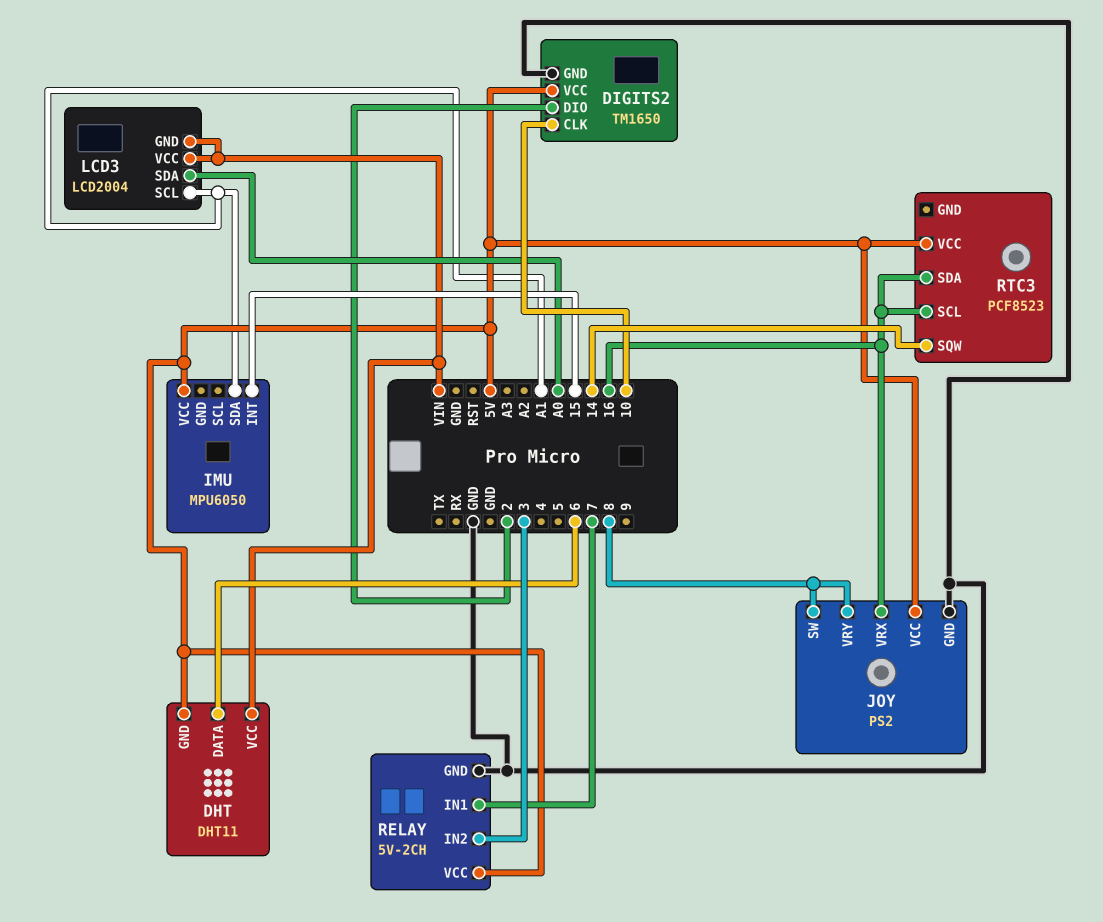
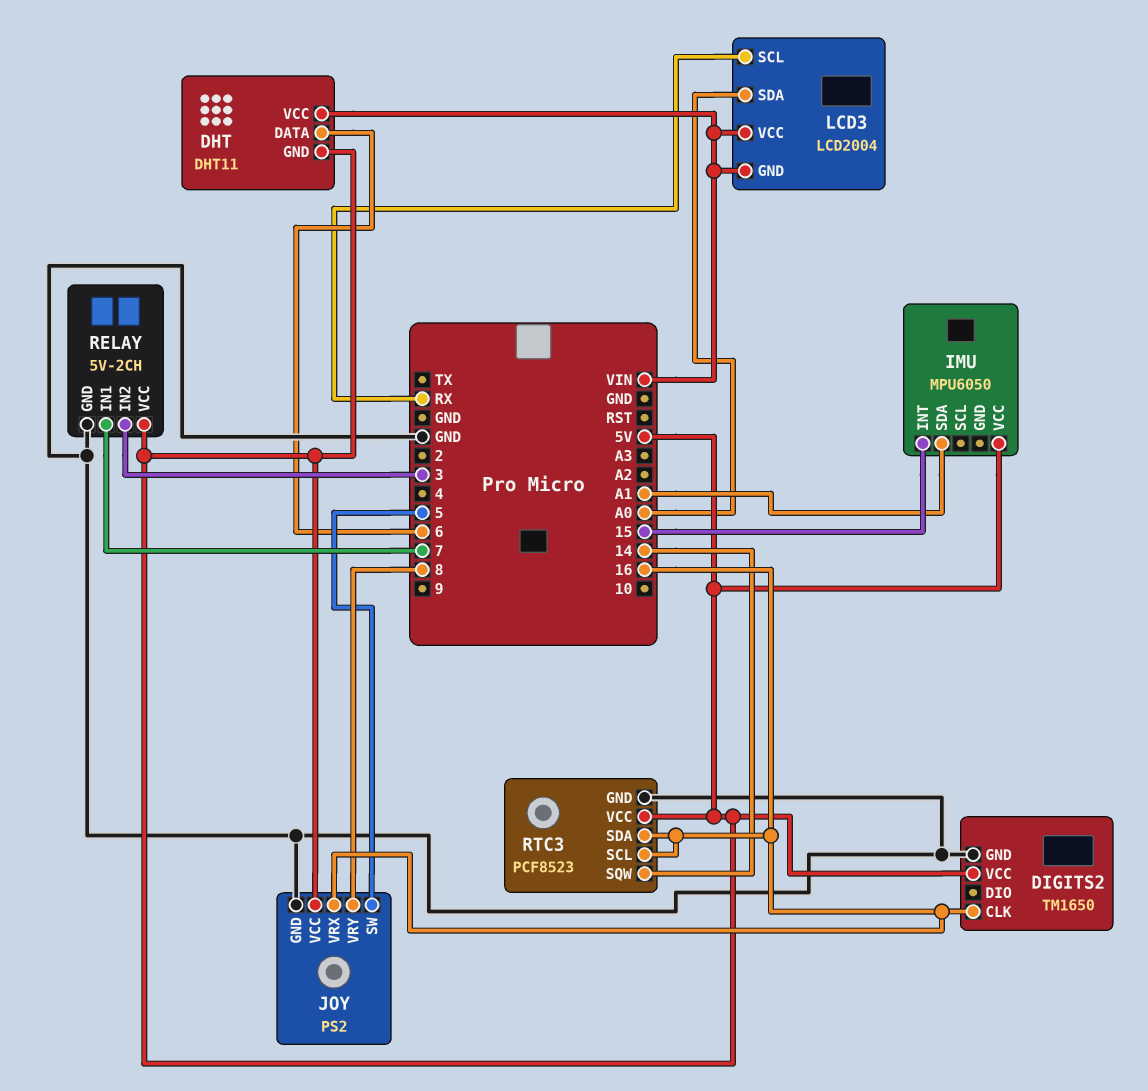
DIGITS2 pin CLK: 10 -> 16
DIGITS2 pin DIO: 2 -> none
JOY pin SW: 8 -> 5
LCD3 pin SCL: A1 -> RX
RTC3 pin GND: none -> GND

